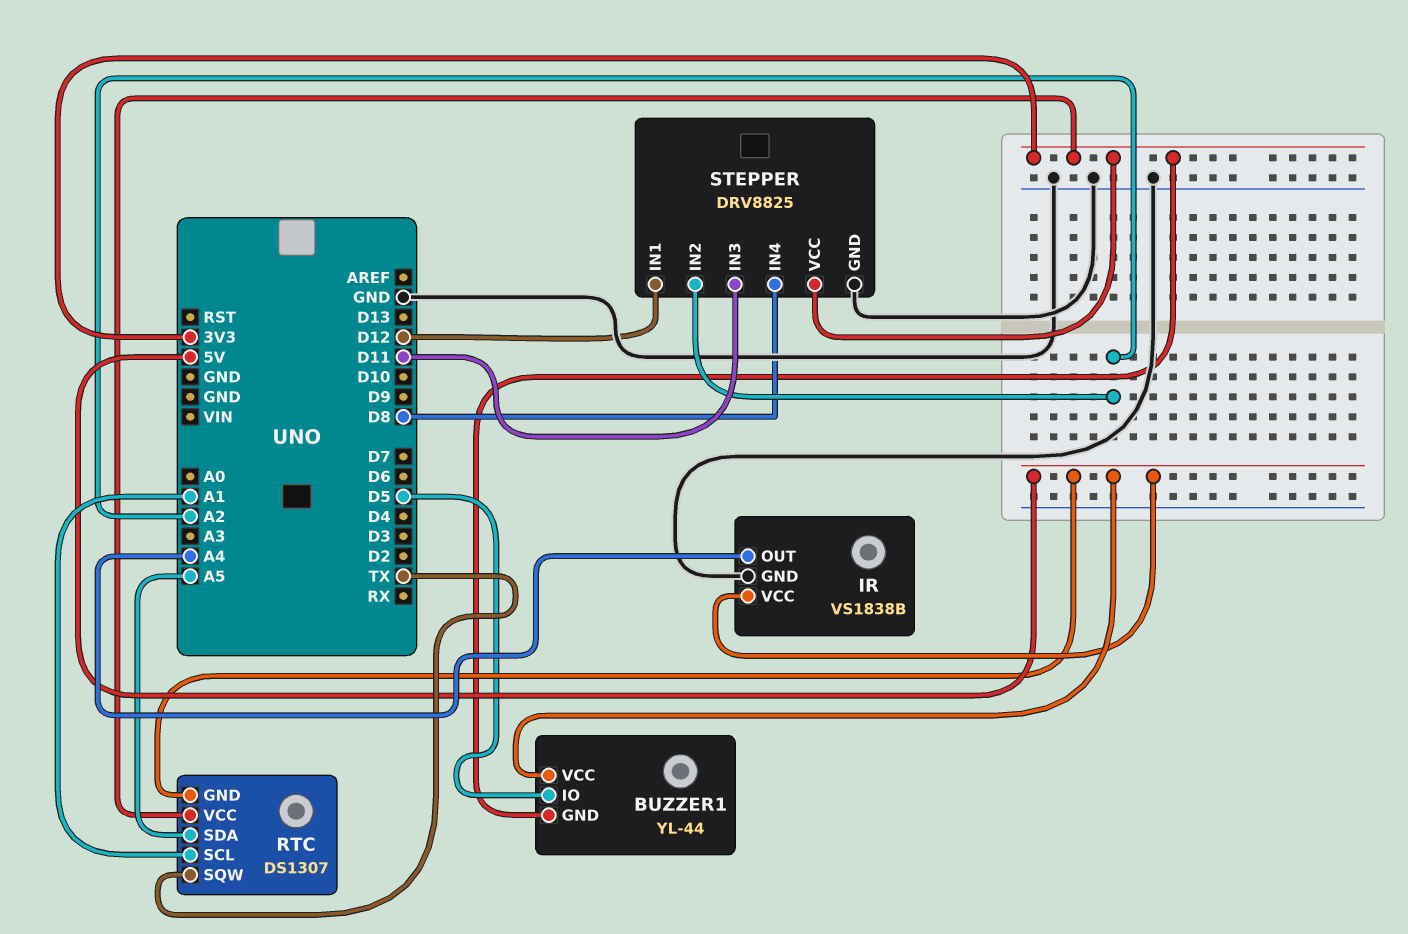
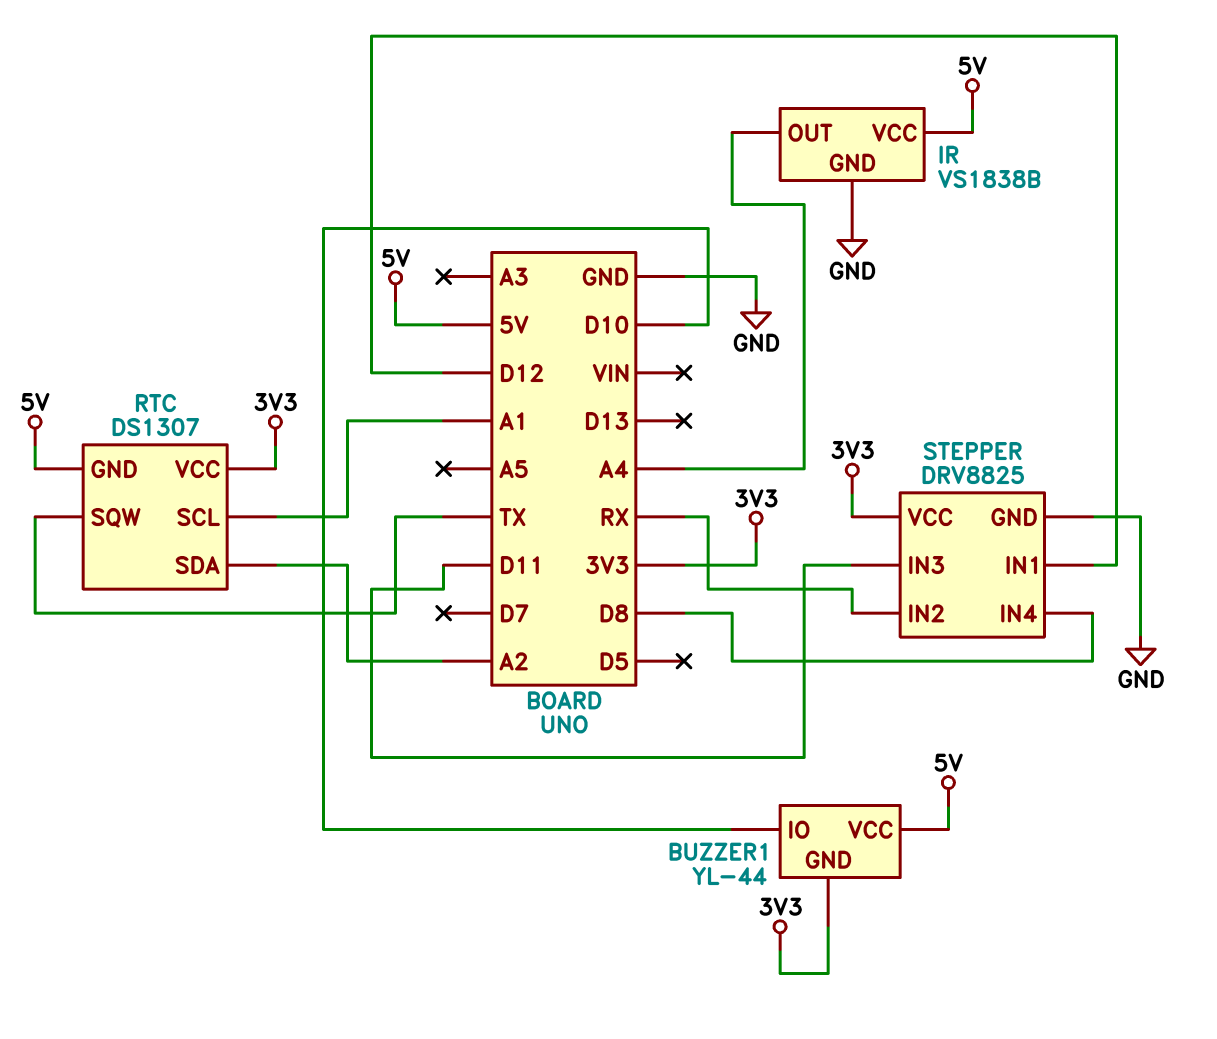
BUZZER1 pin IO: D5 -> D10
RTC pin SDA: A5 -> A2
STEPPER pin IN2: A2 -> RX

